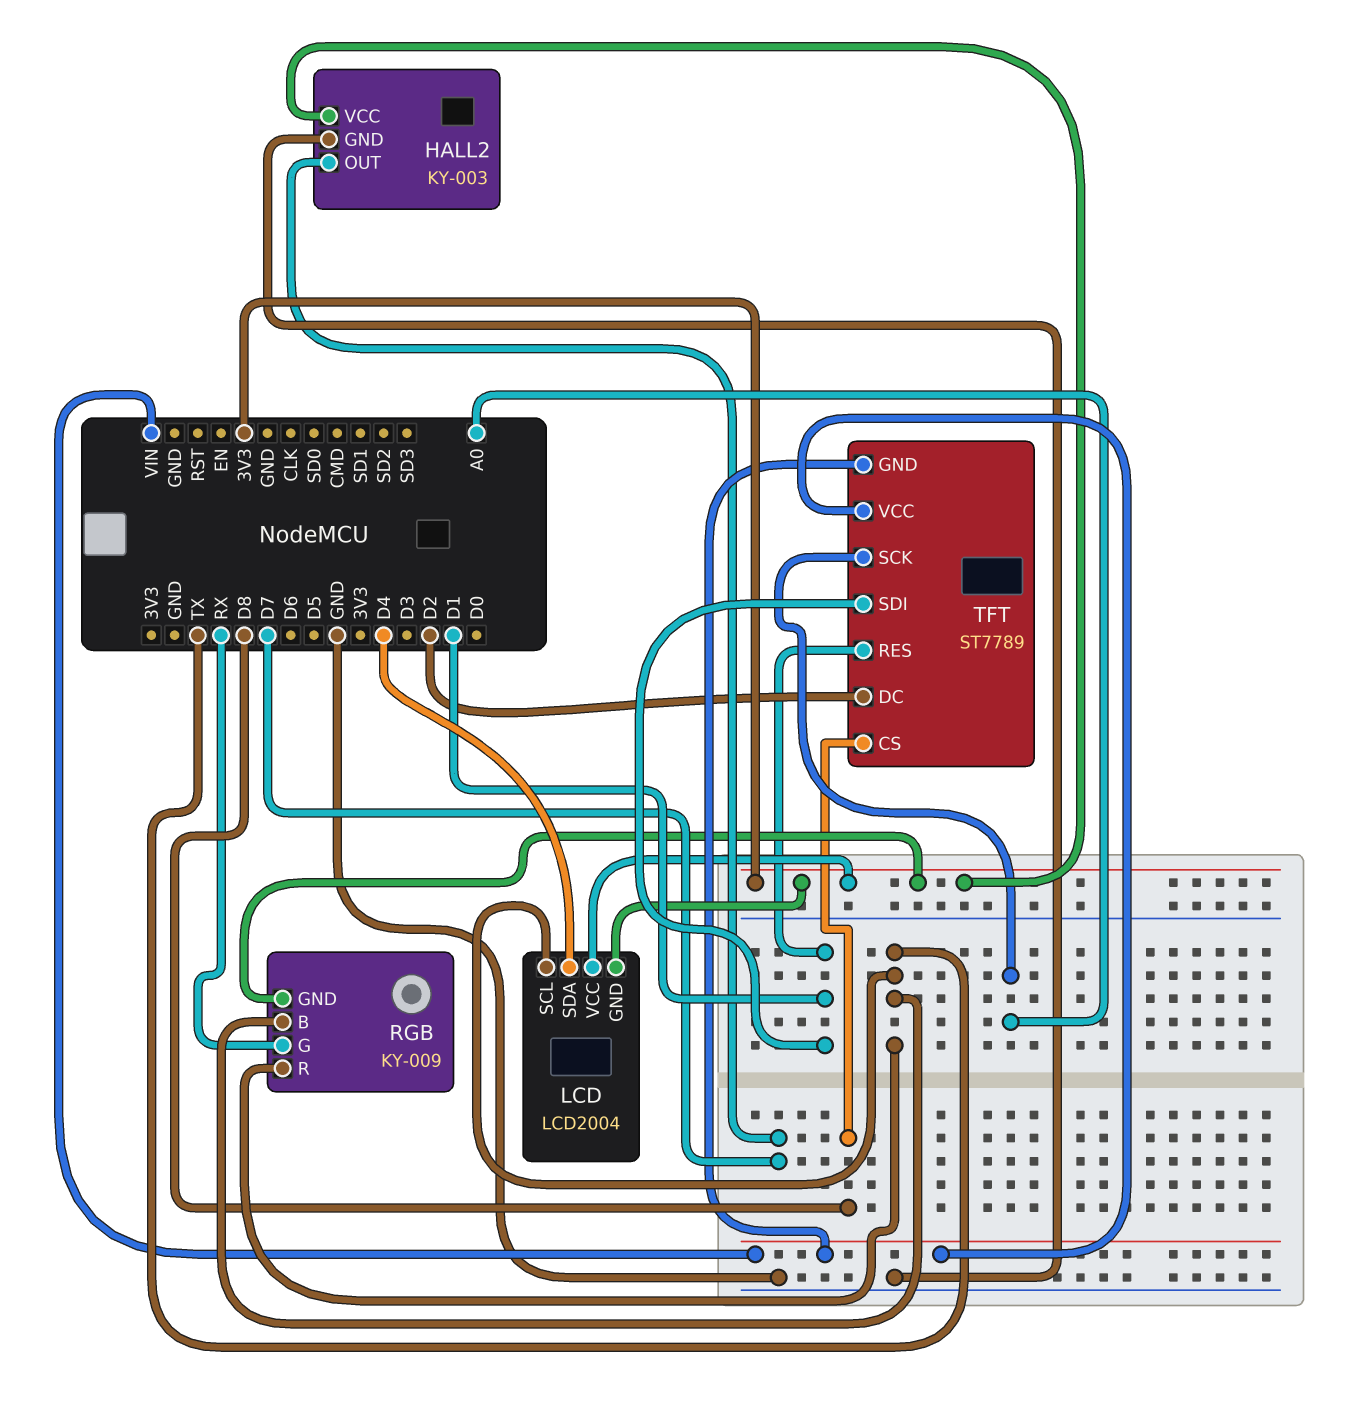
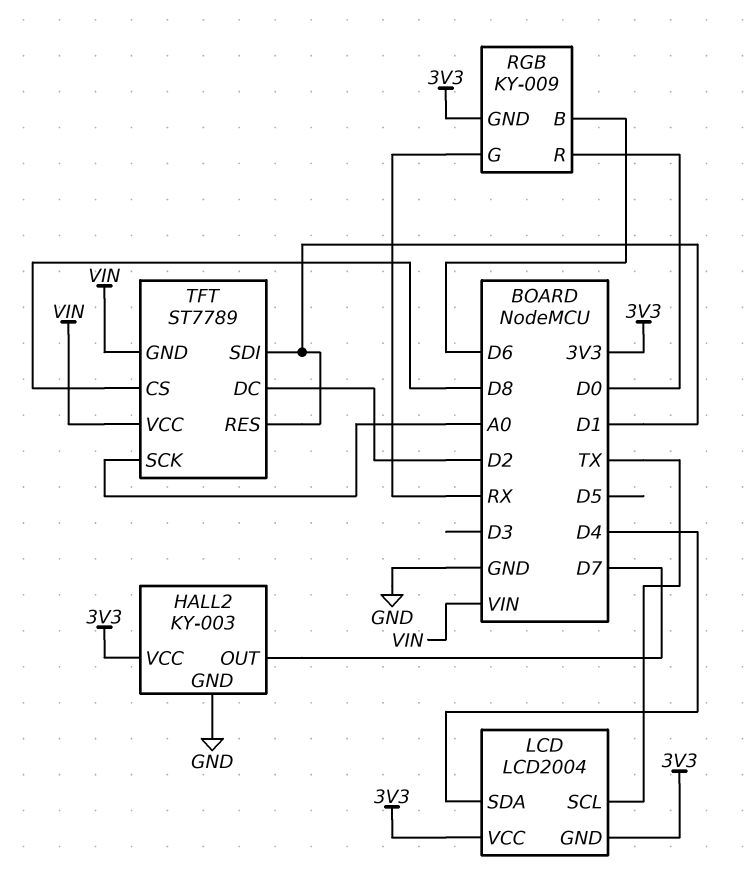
RGB pin B: TX -> D6
RGB pin R: TX -> D0

